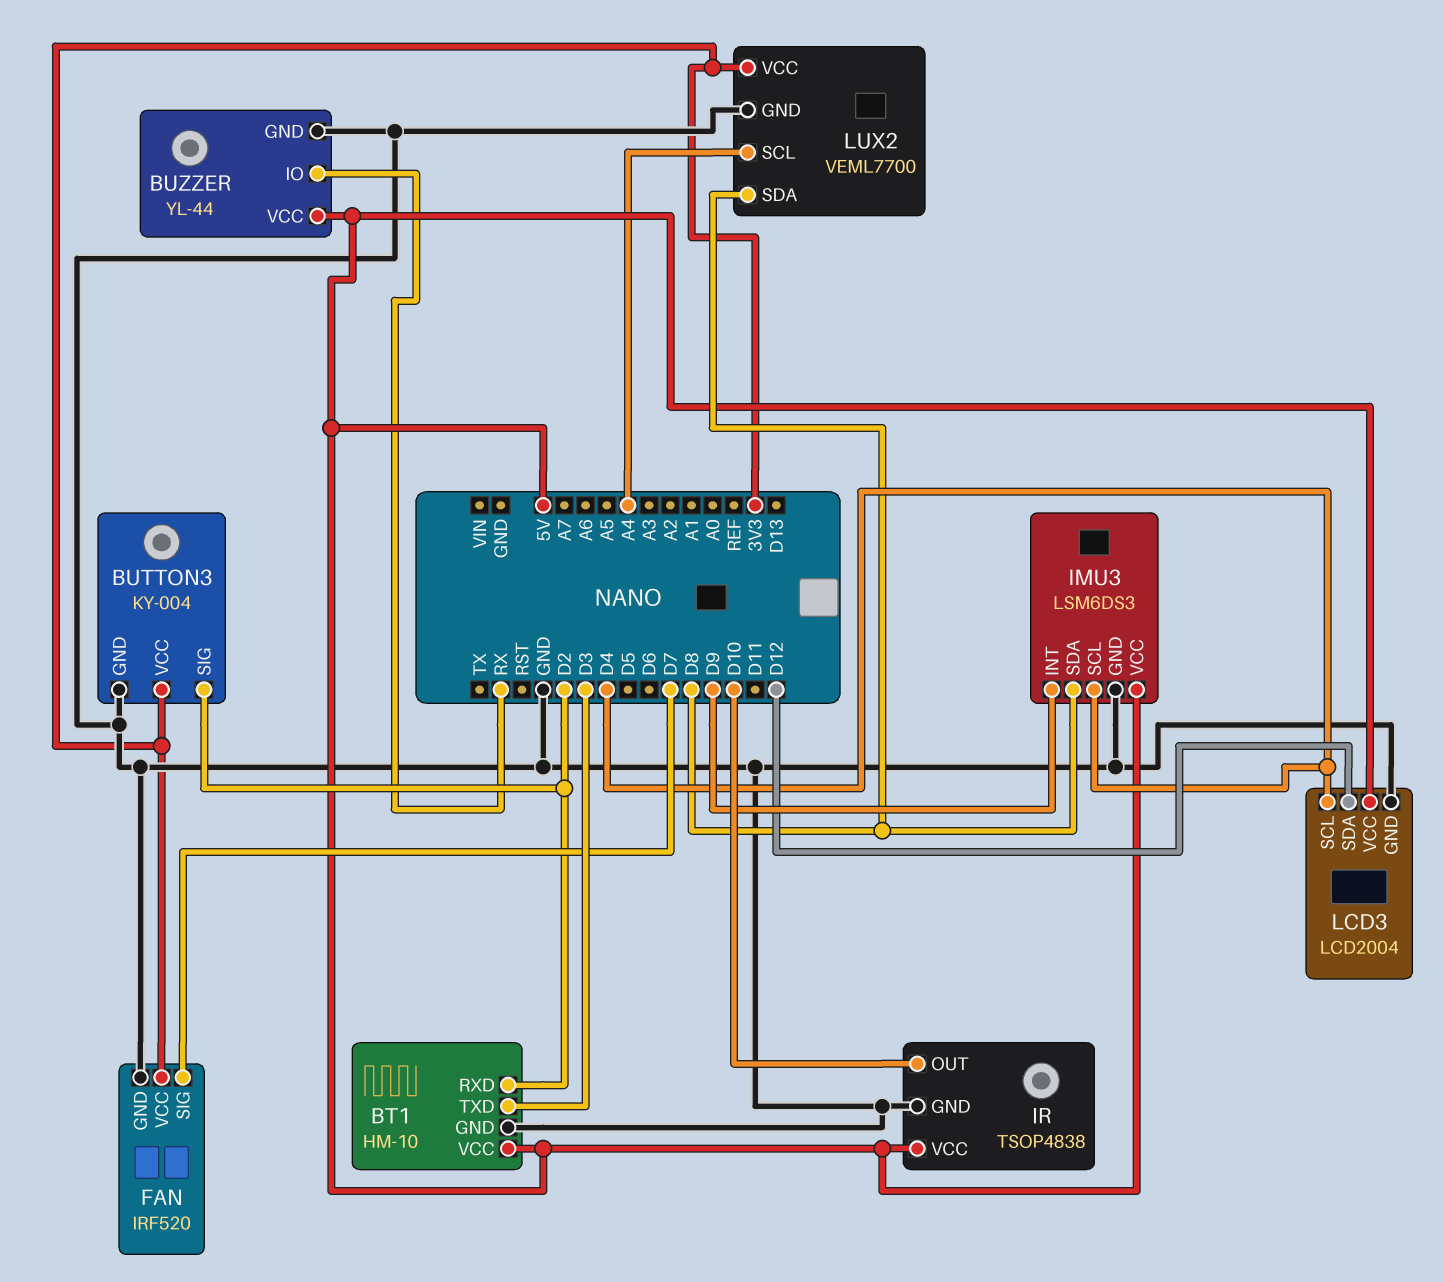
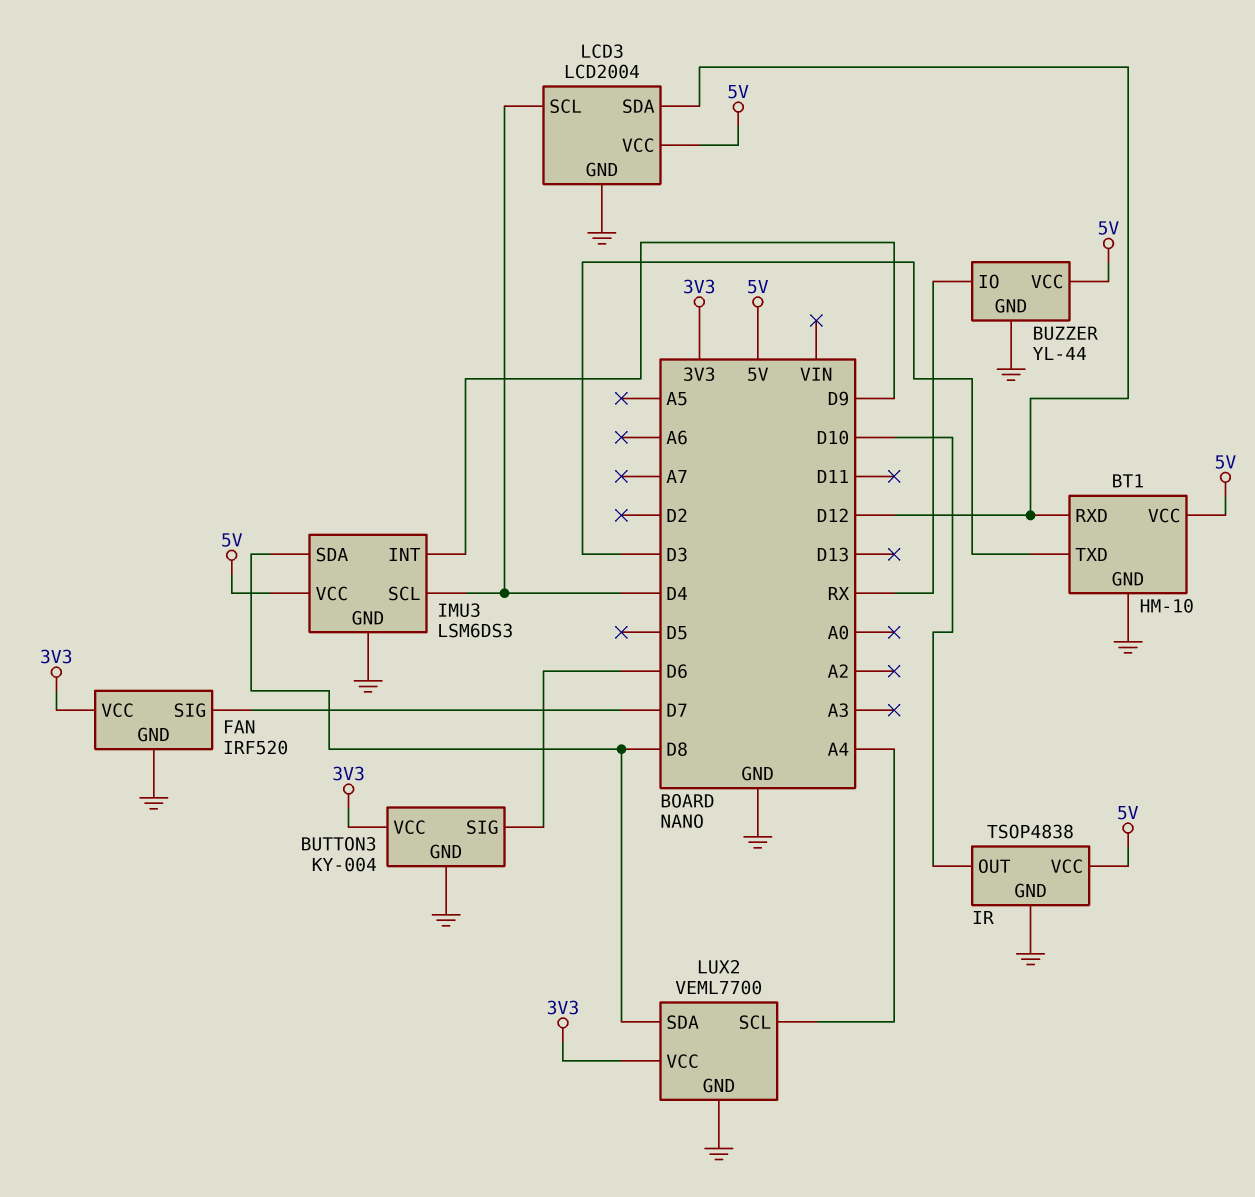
BT1 pin RXD: D2 -> D12
BUTTON3 pin SIG: D2 -> D6

